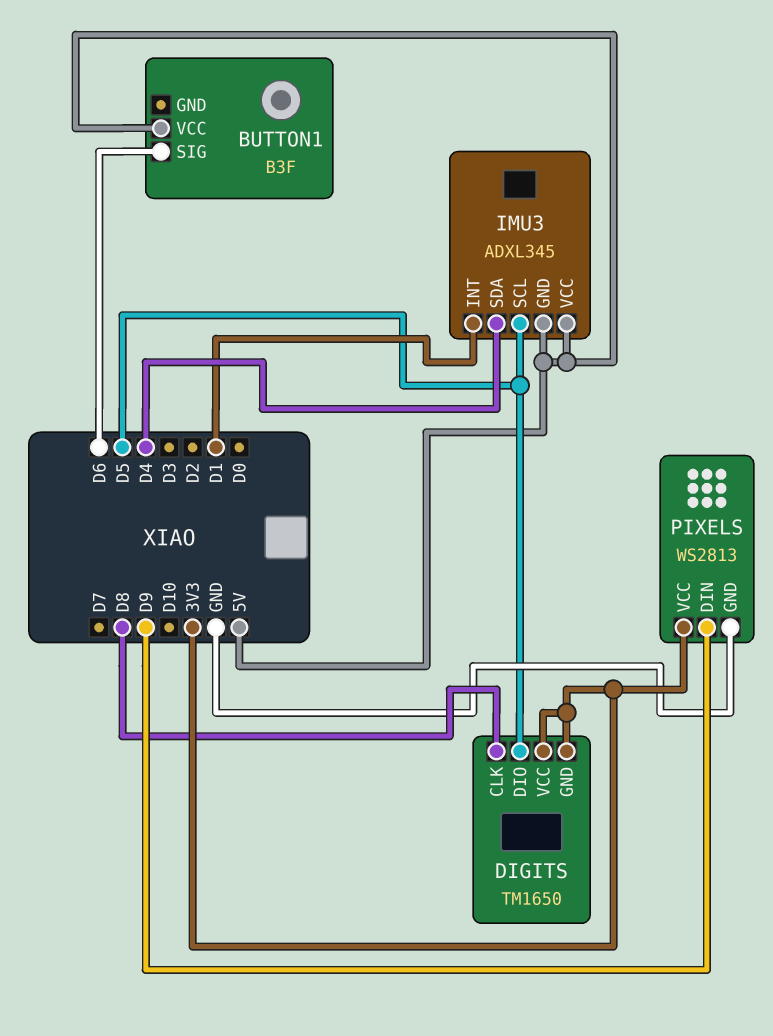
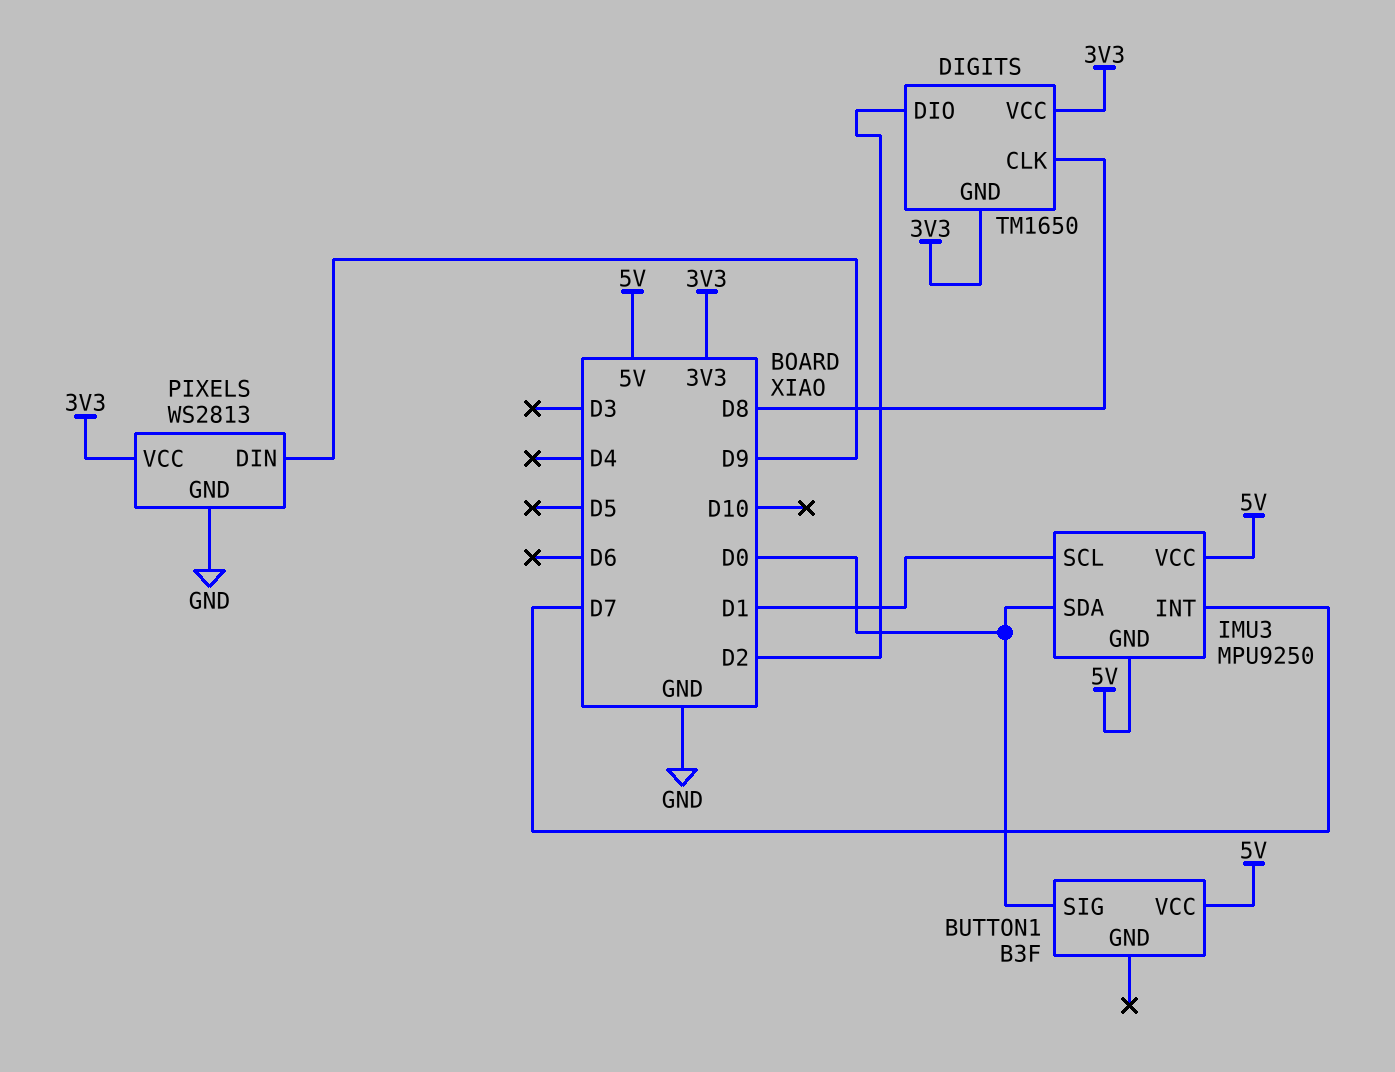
BUTTON1 pin SIG: D6 -> D0
DIGITS pin DIO: D5 -> D2
IMU3: ADXL345 -> MPU9250
IMU3 pin INT: D1 -> D7
IMU3 pin SCL: D5 -> D1
IMU3 pin SDA: D4 -> D0

